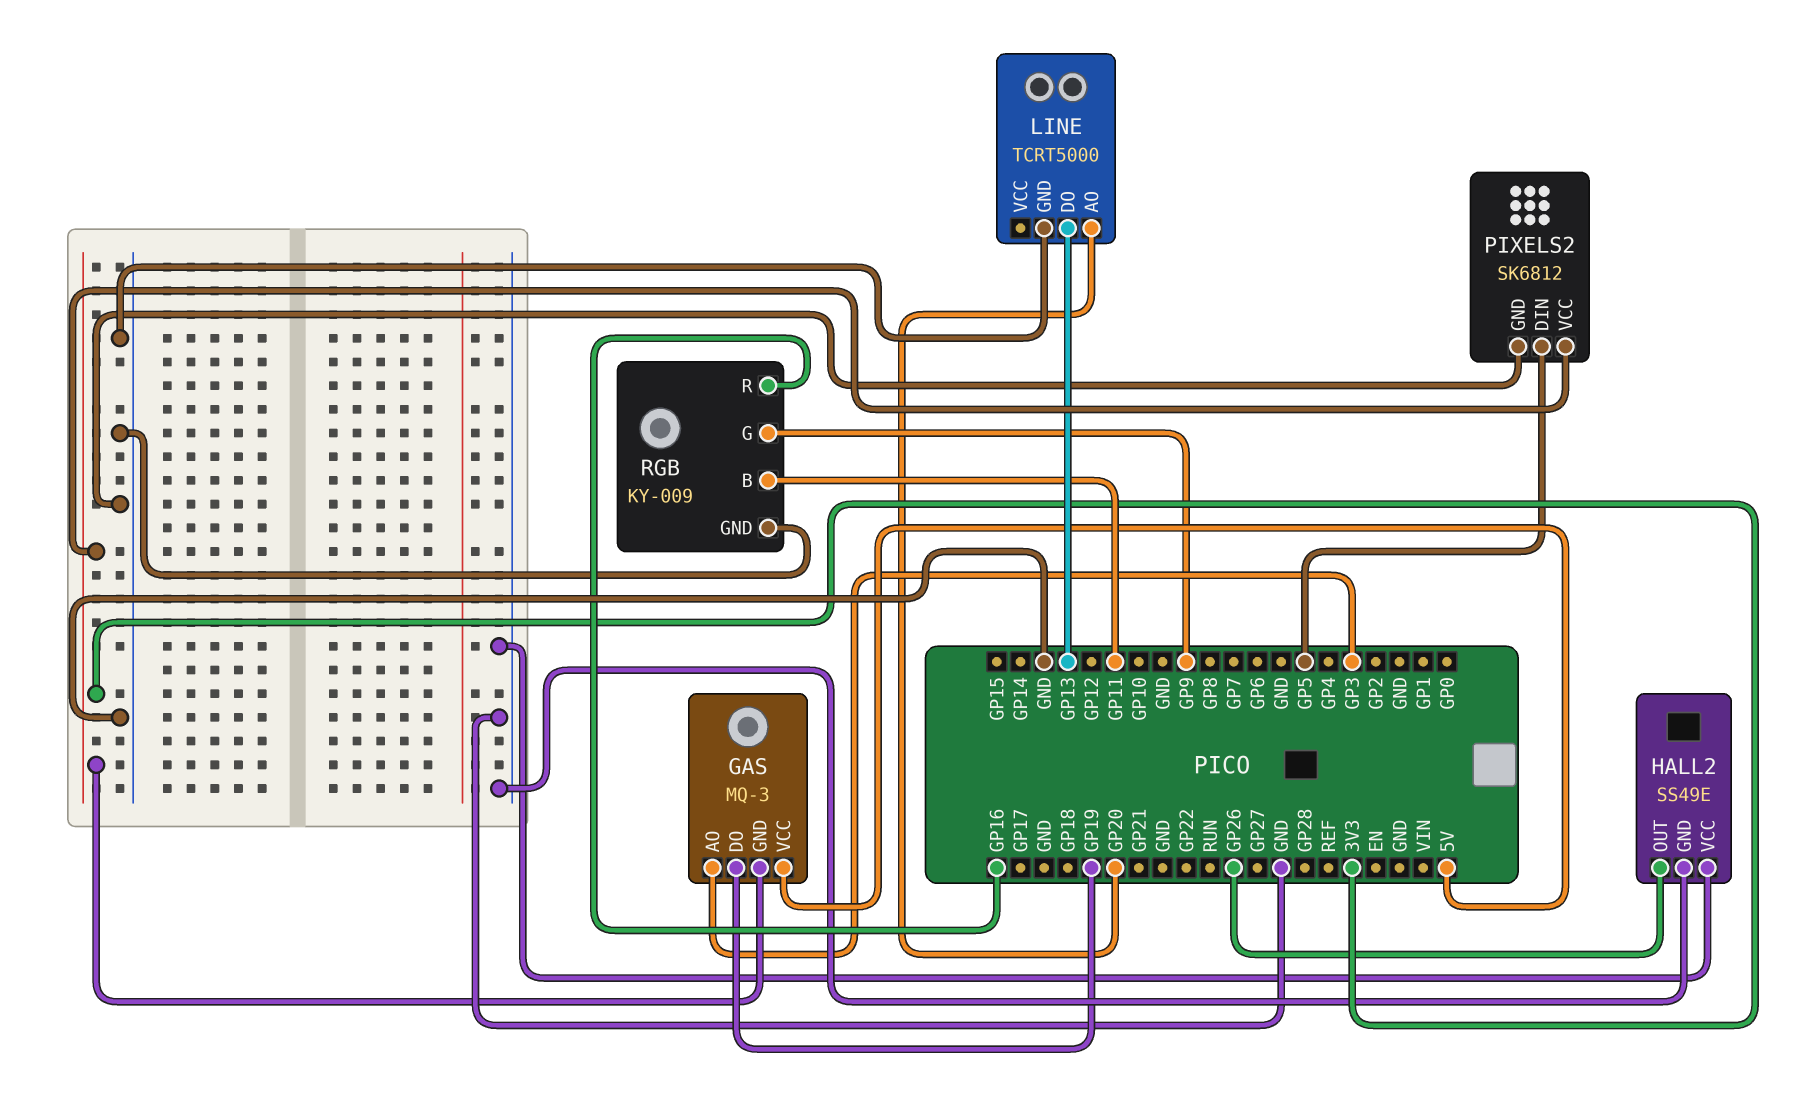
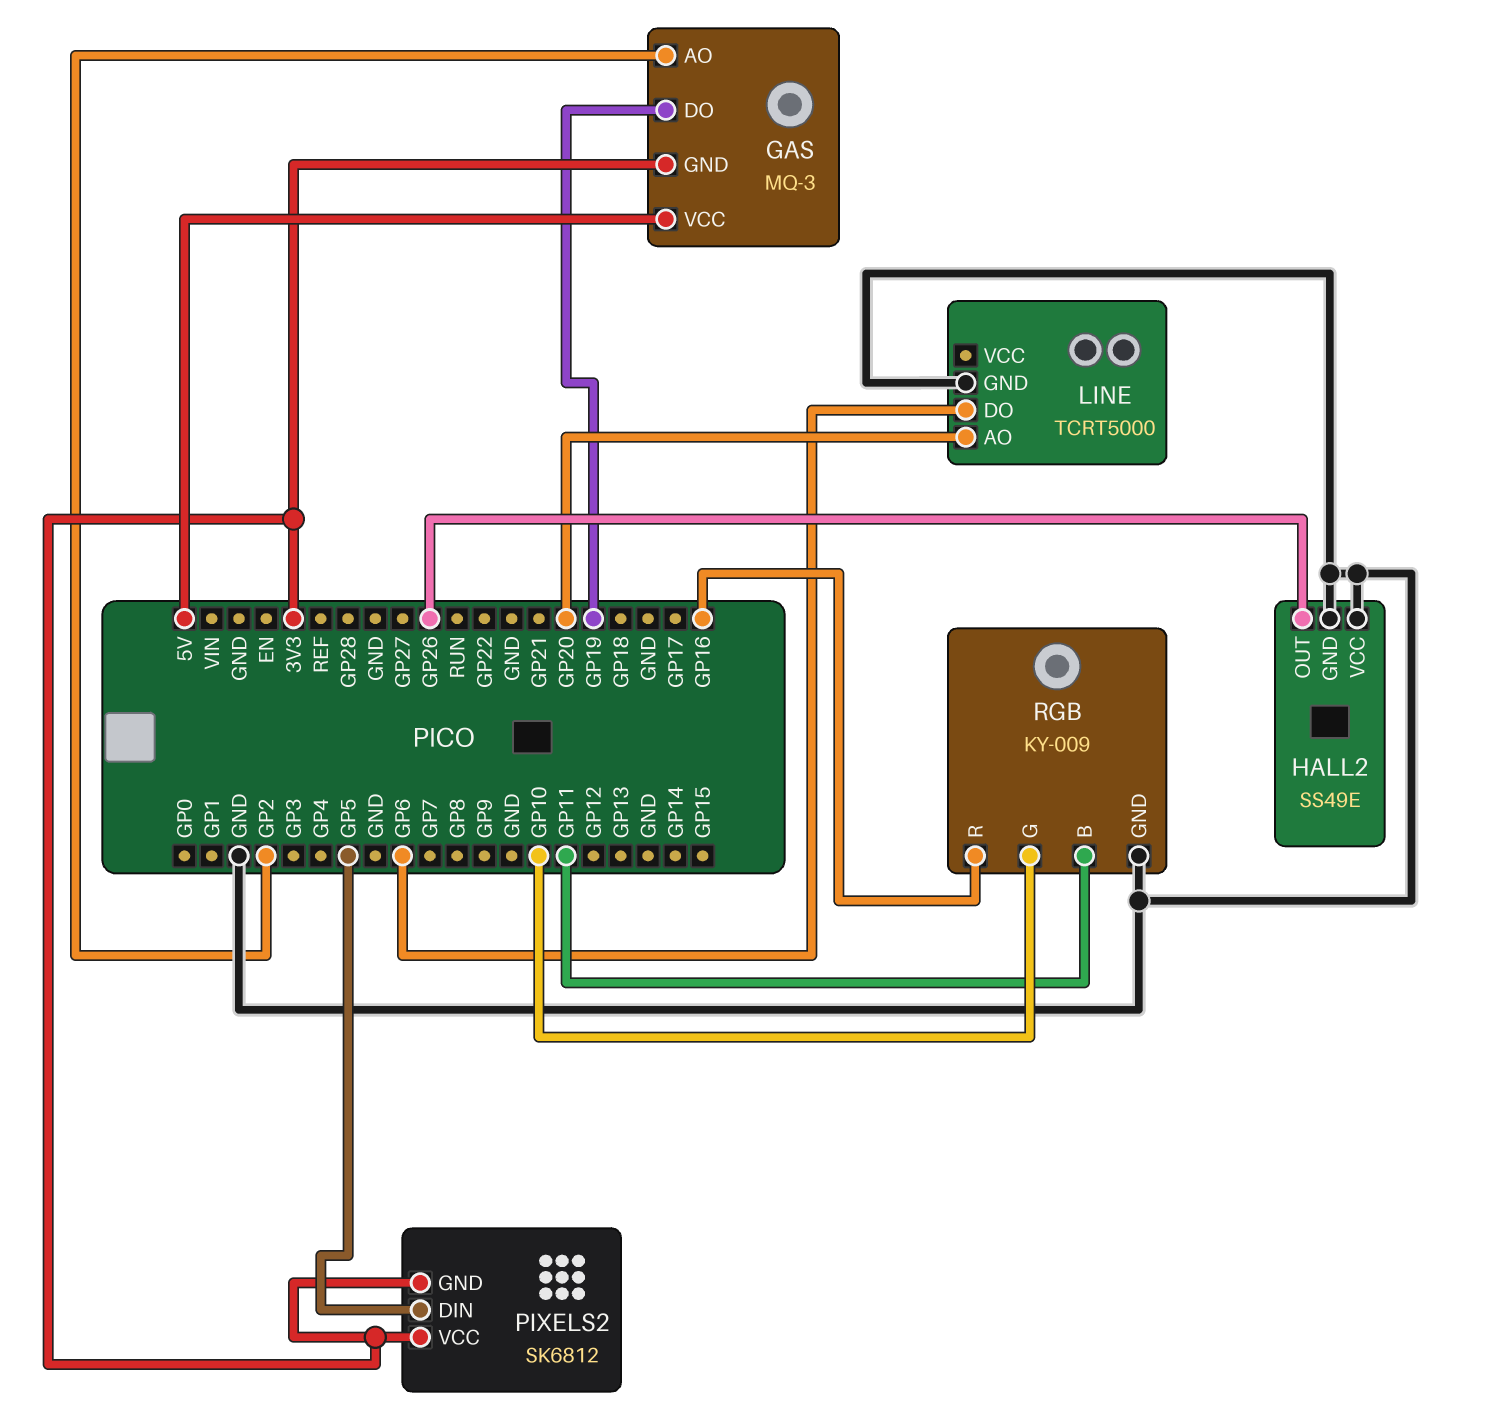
GAS pin AO: GP3 -> GP2
LINE pin DO: GP13 -> GP6
PIXELS2 pin GND: GND -> 3V3
RGB pin G: GP9 -> GP10

